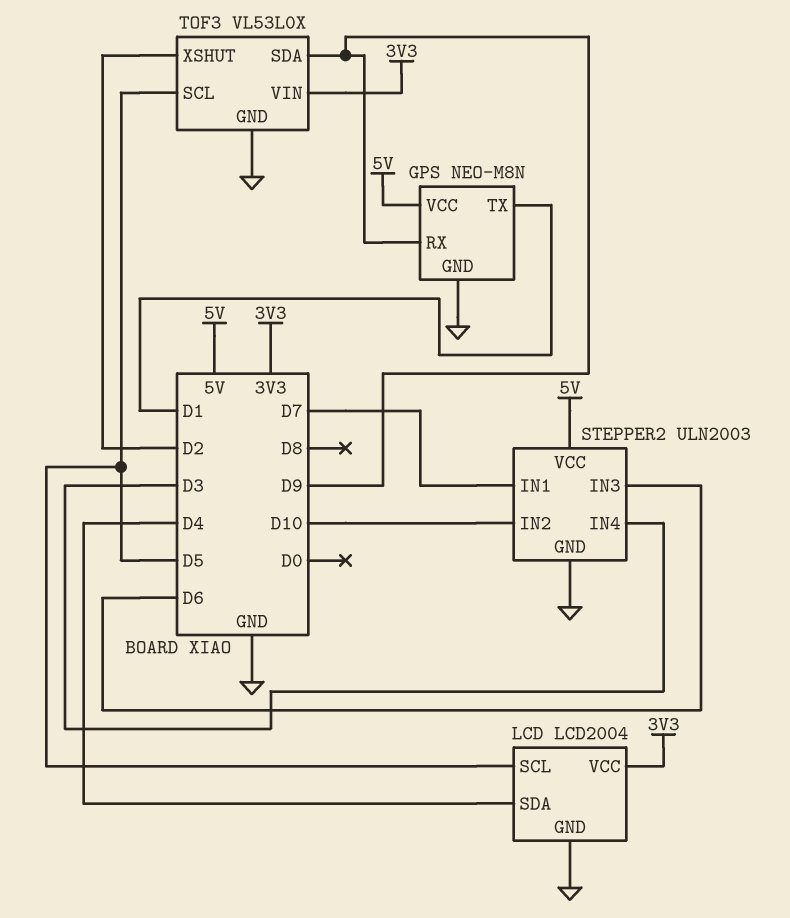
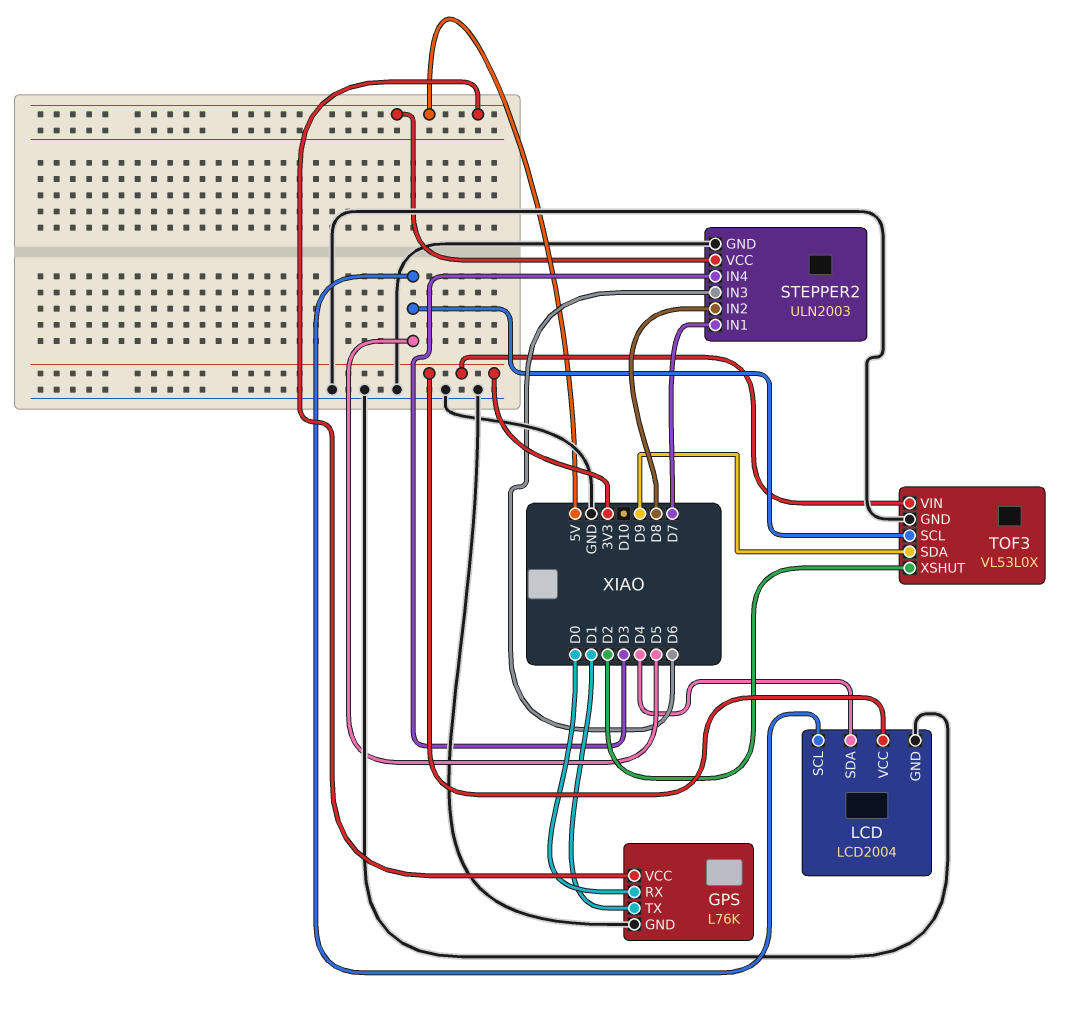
GPS: NEO-M8N -> L76K
GPS pin RX: D9 -> D0
STEPPER2 pin IN2: D10 -> D8

